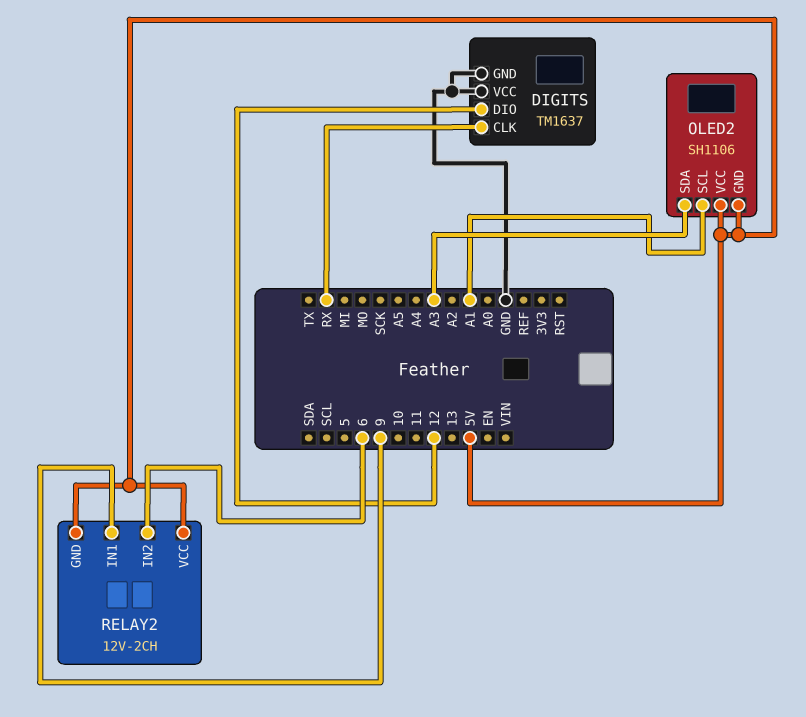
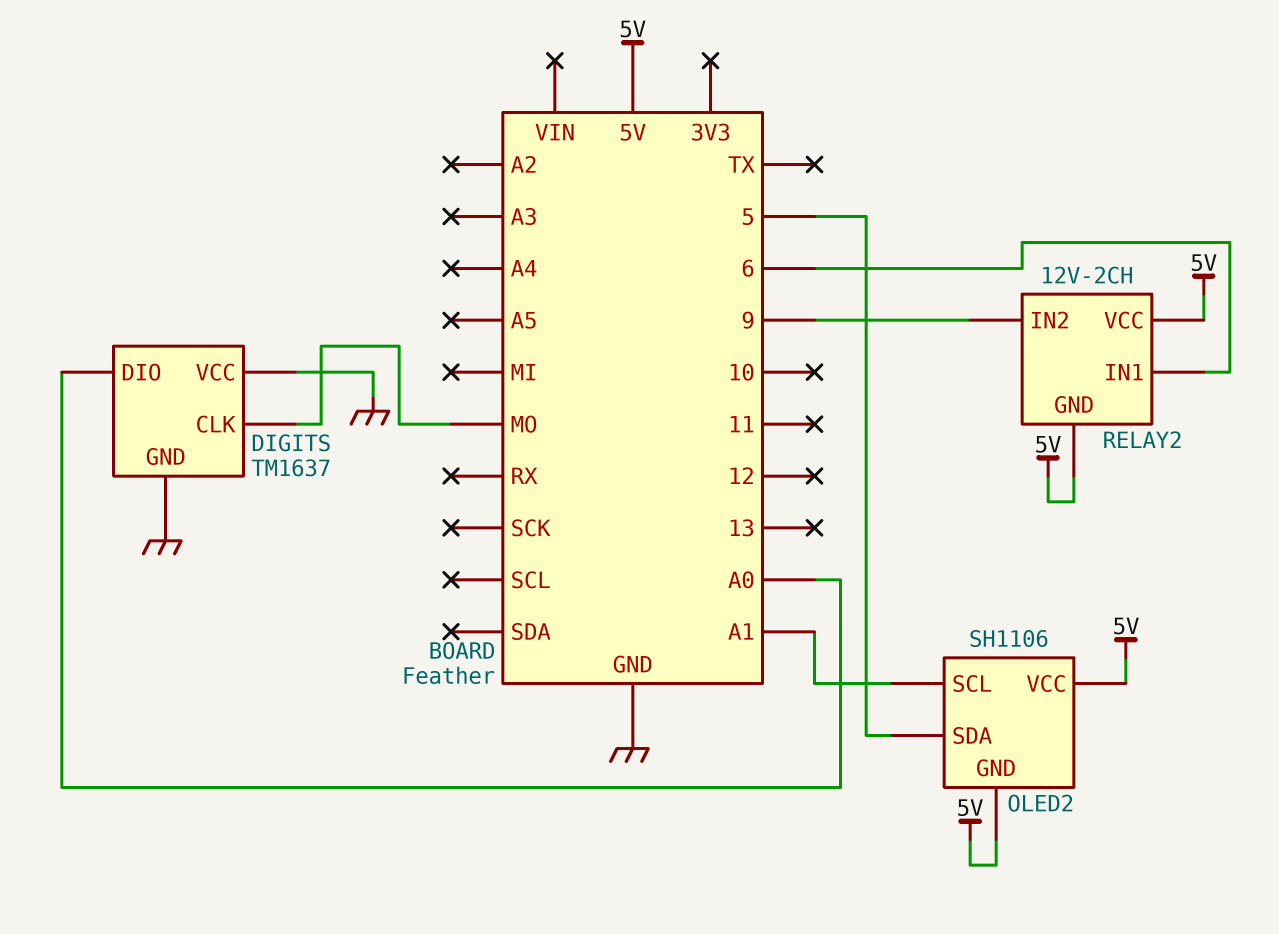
DIGITS pin CLK: RX -> MO
DIGITS pin DIO: 12 -> A0
OLED2 pin SDA: A3 -> 5
RELAY2 pin IN1: 9 -> 6
RELAY2 pin IN2: 6 -> 9

